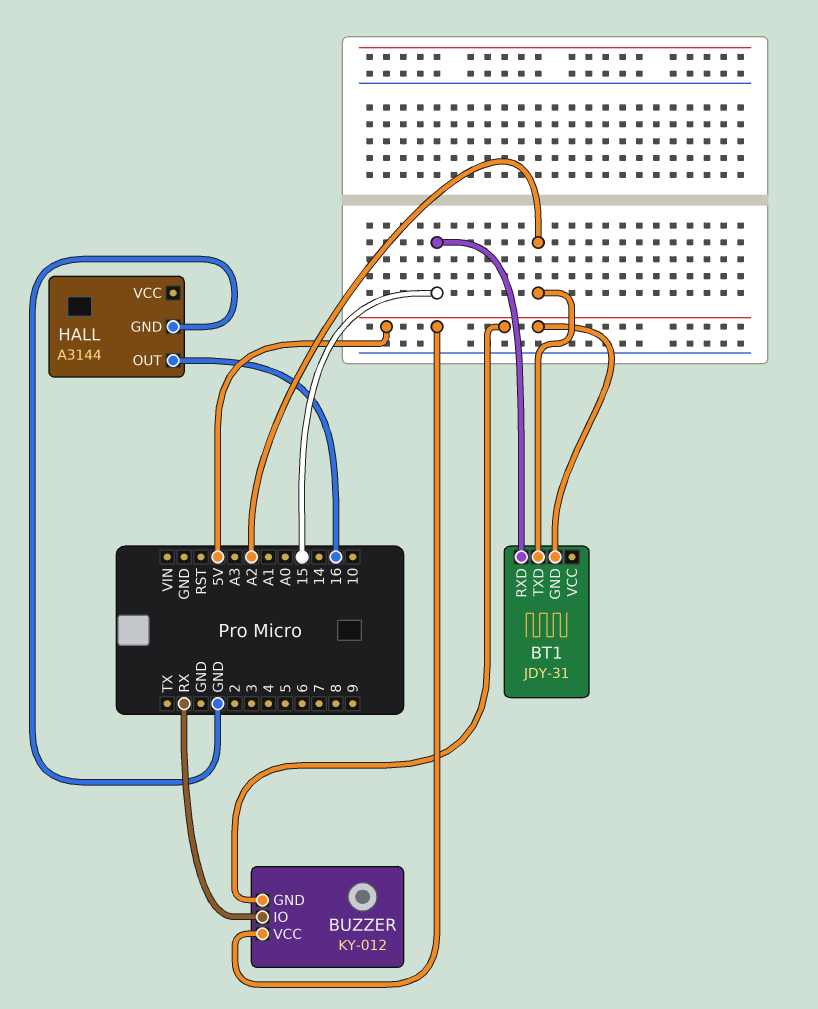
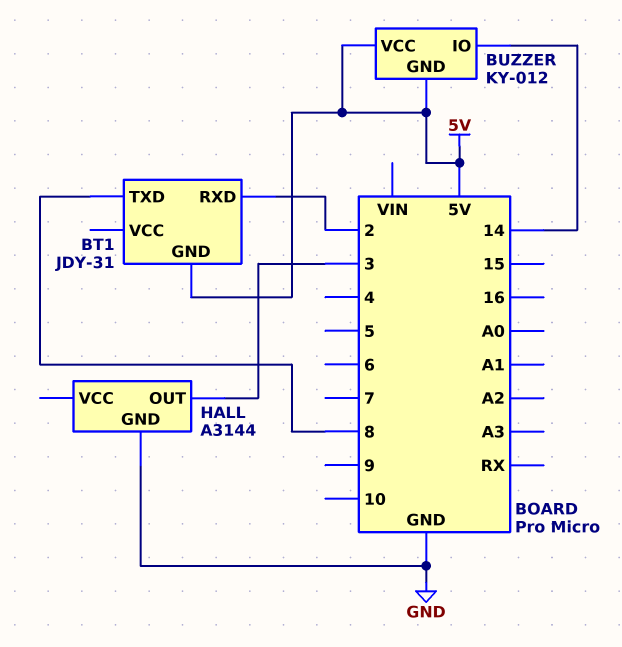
BT1 pin RXD: 15 -> 2
BT1 pin TXD: A2 -> 8
BUZZER pin IO: RX -> 14
HALL pin OUT: 16 -> 3

